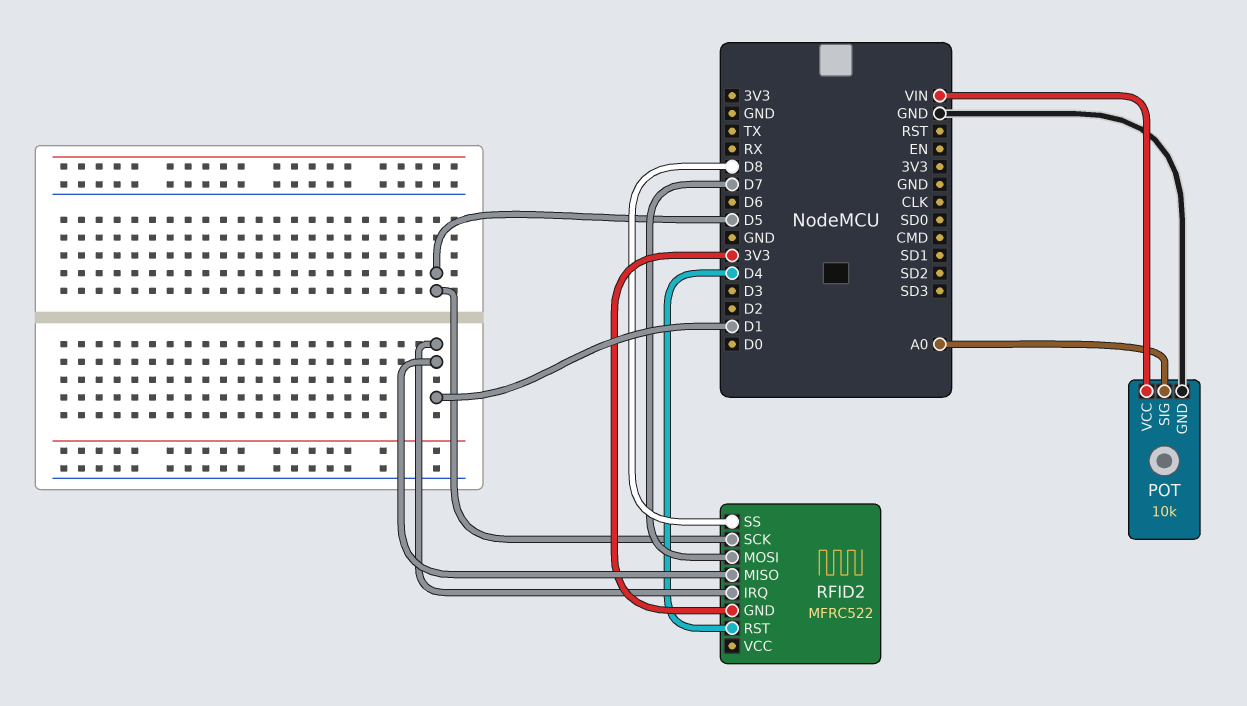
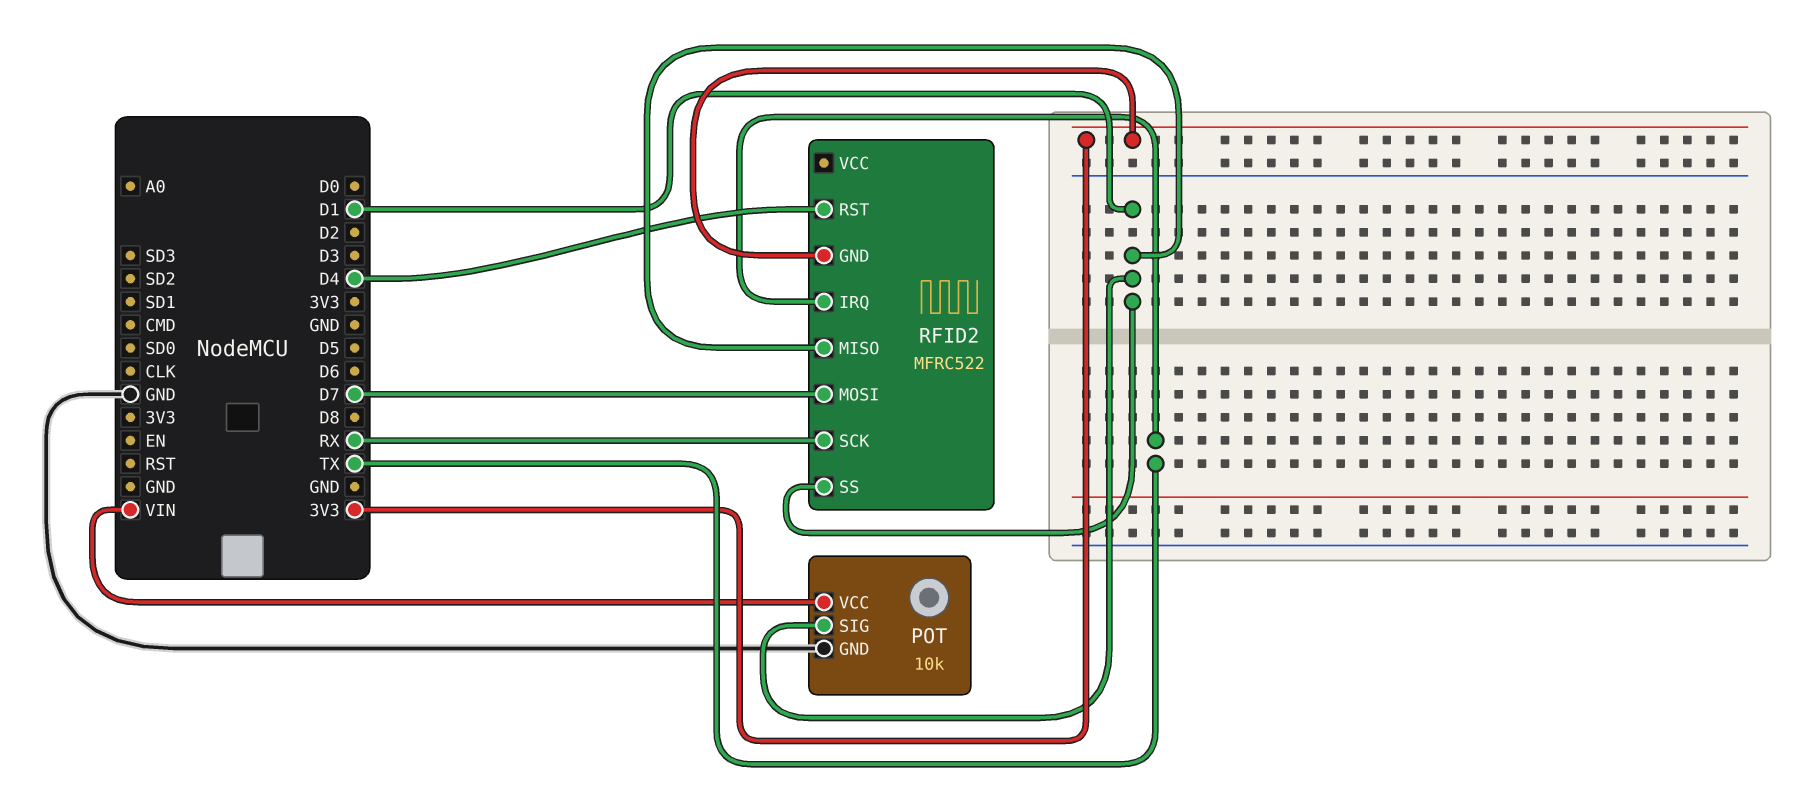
POT pin SIG: A0 -> D1
RFID2 pin IRQ: D1 -> TX
RFID2 pin SCK: D5 -> RX
RFID2 pin SS: D8 -> D1

